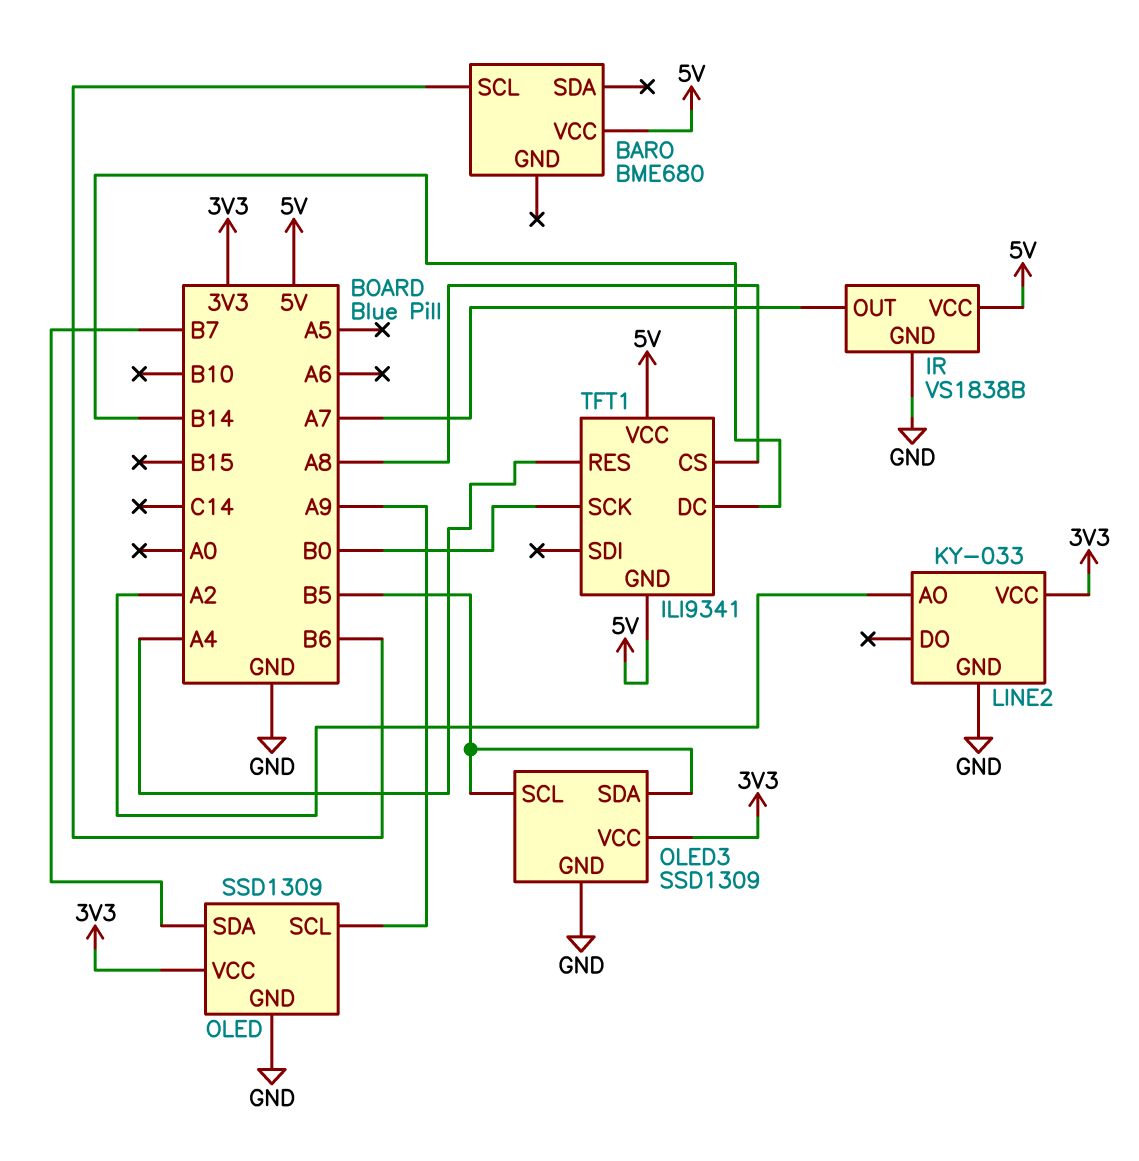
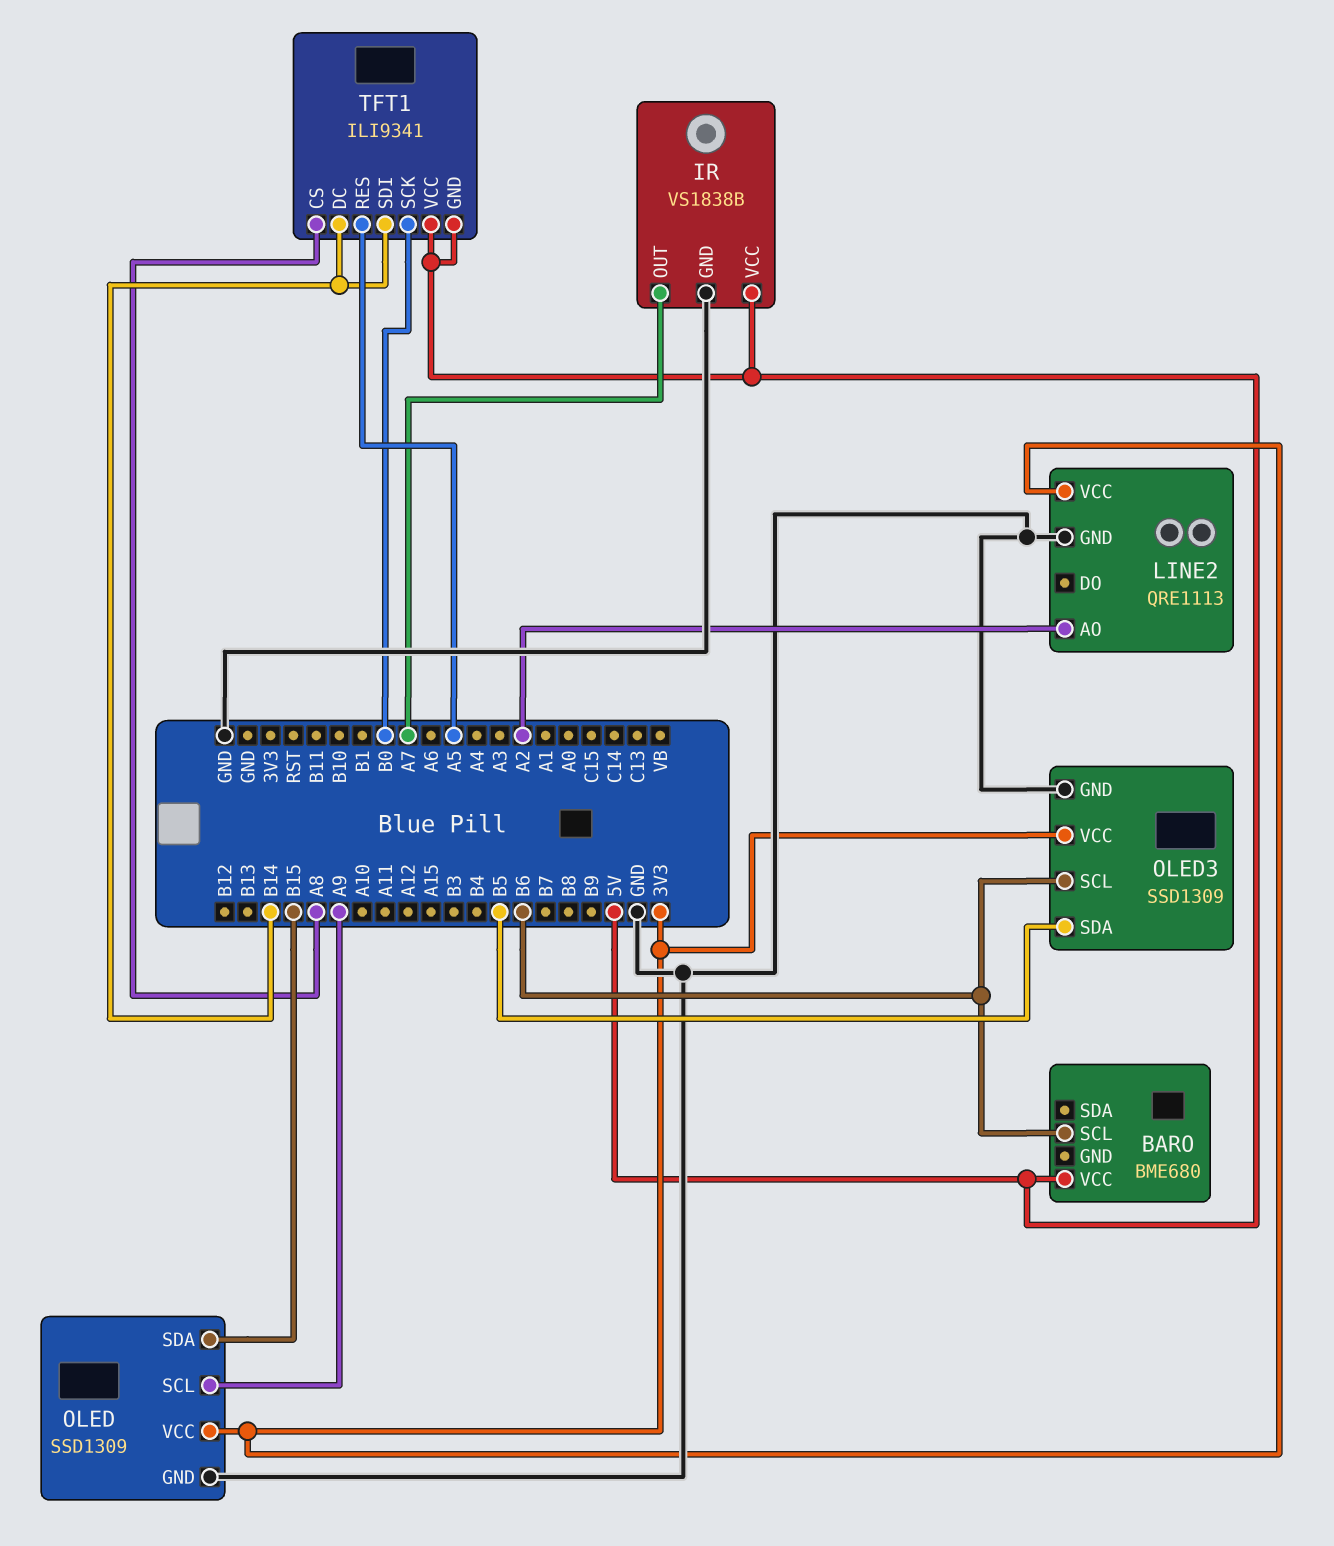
LINE2: KY-033 -> QRE1113
OLED pin SDA: B7 -> B15
OLED3 pin SCL: B5 -> B6
TFT1 pin RES: A4 -> A5
TFT1 pin SDI: none -> B14

